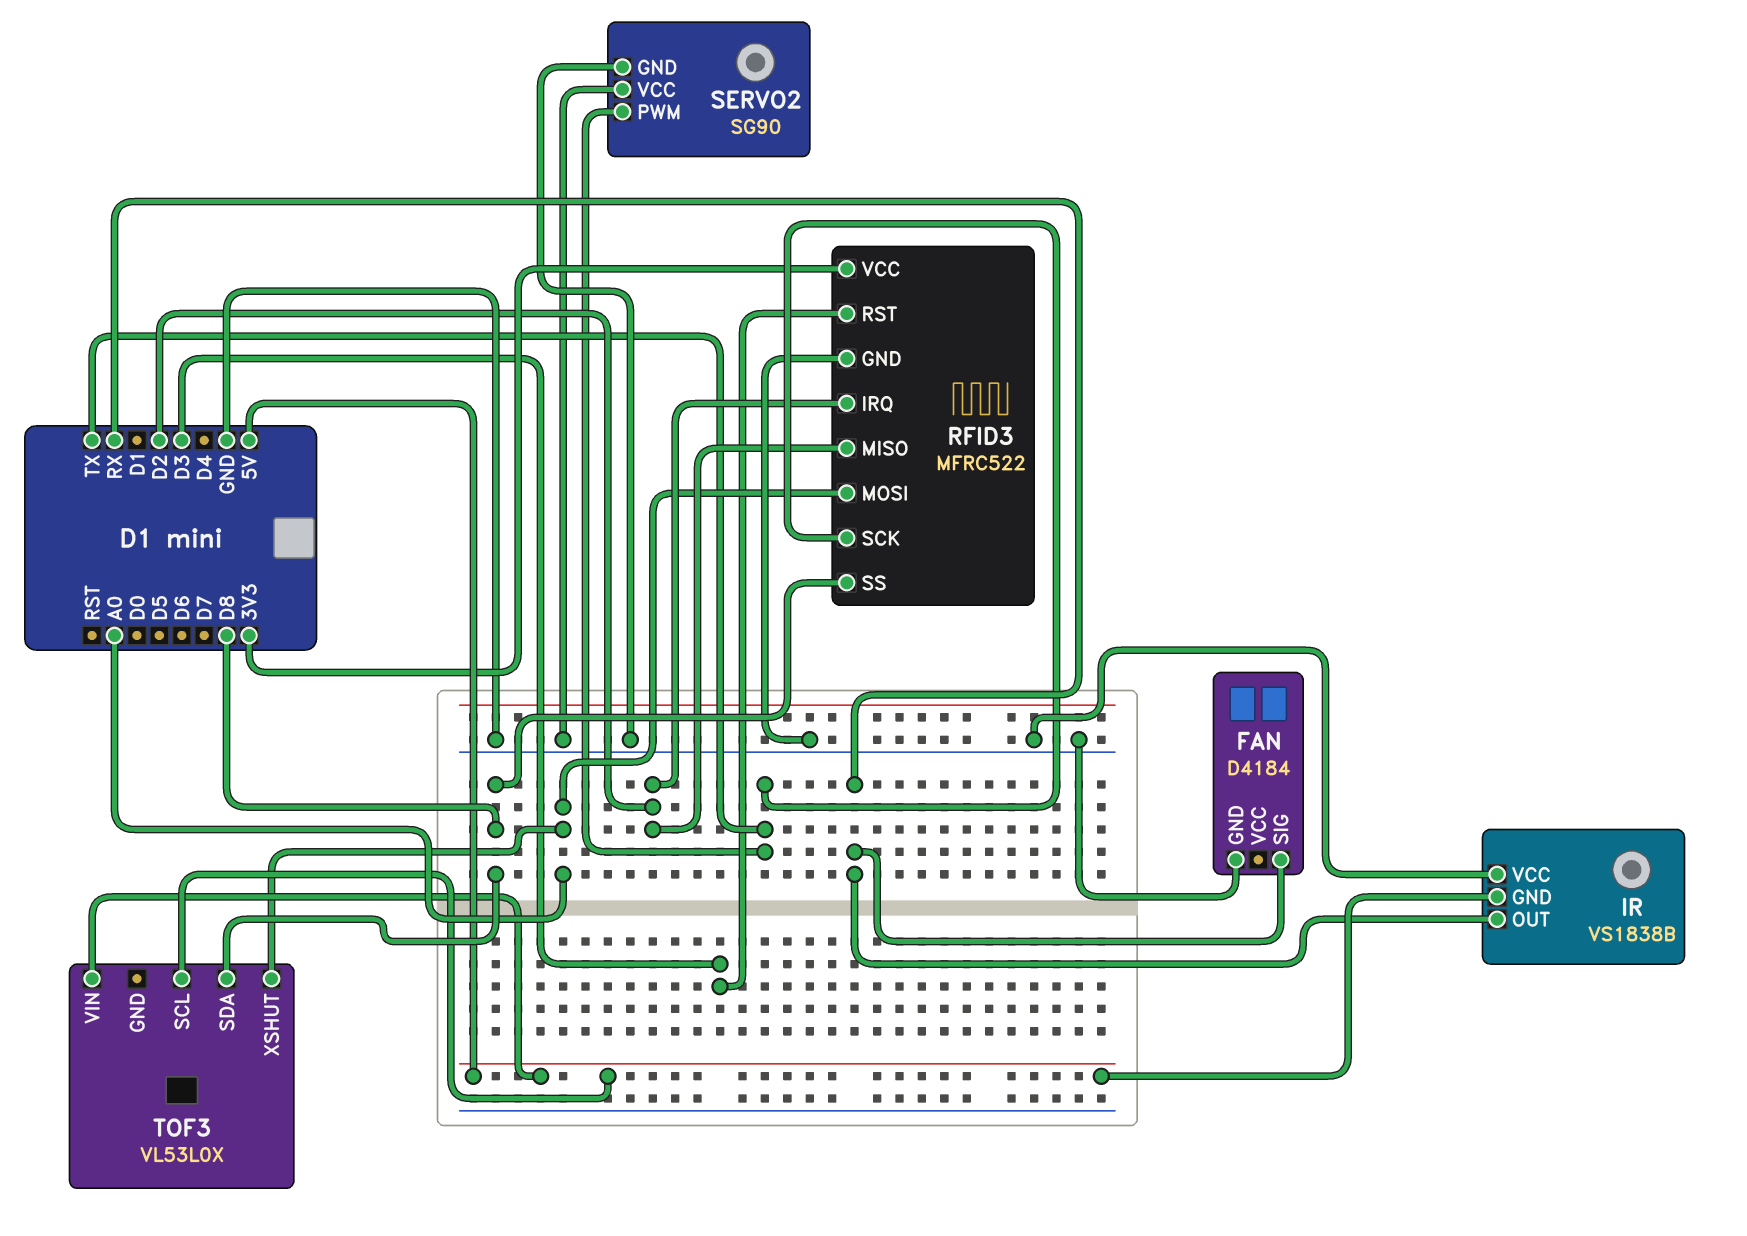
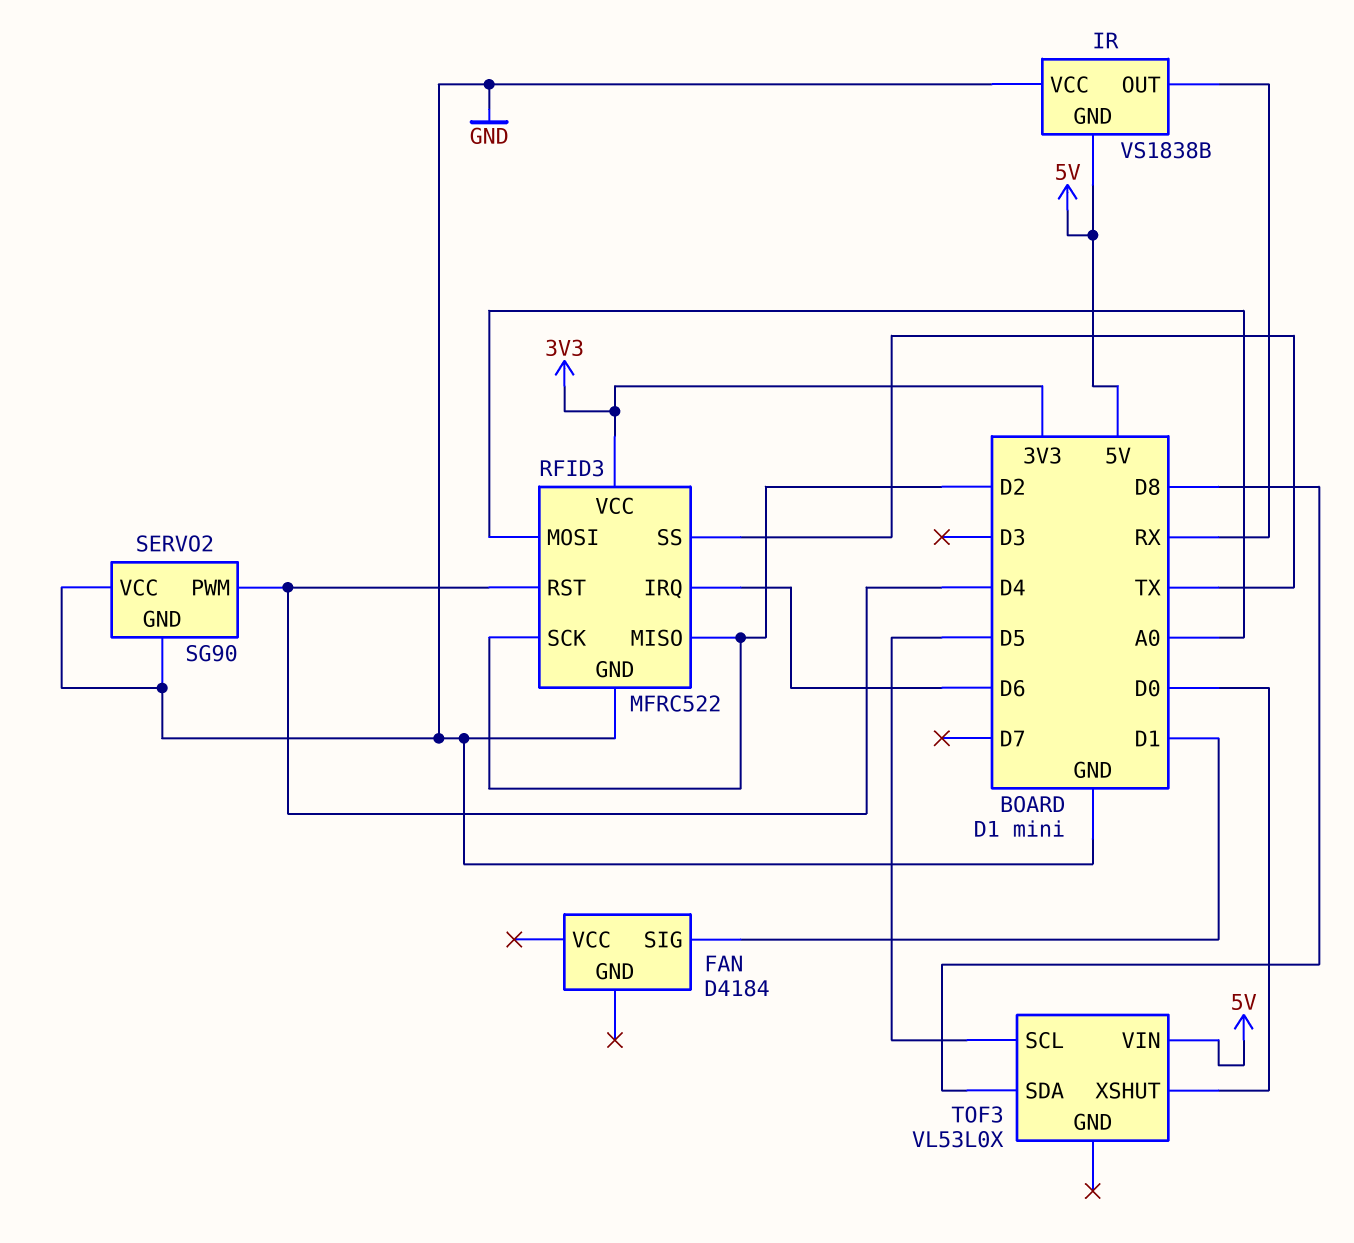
FAN pin GND: GND -> none
FAN pin SIG: RX -> D1
RFID3 pin IRQ: D2 -> D6
RFID3 pin RST: D3 -> D4
RFID3 pin SCK: TX -> D2
RFID3 pin SS: D8 -> TX
SERVO2 pin PWM: TX -> D4
TOF3 pin SCL: 5V -> D5
TOF3 pin XSHUT: A0 -> D0

